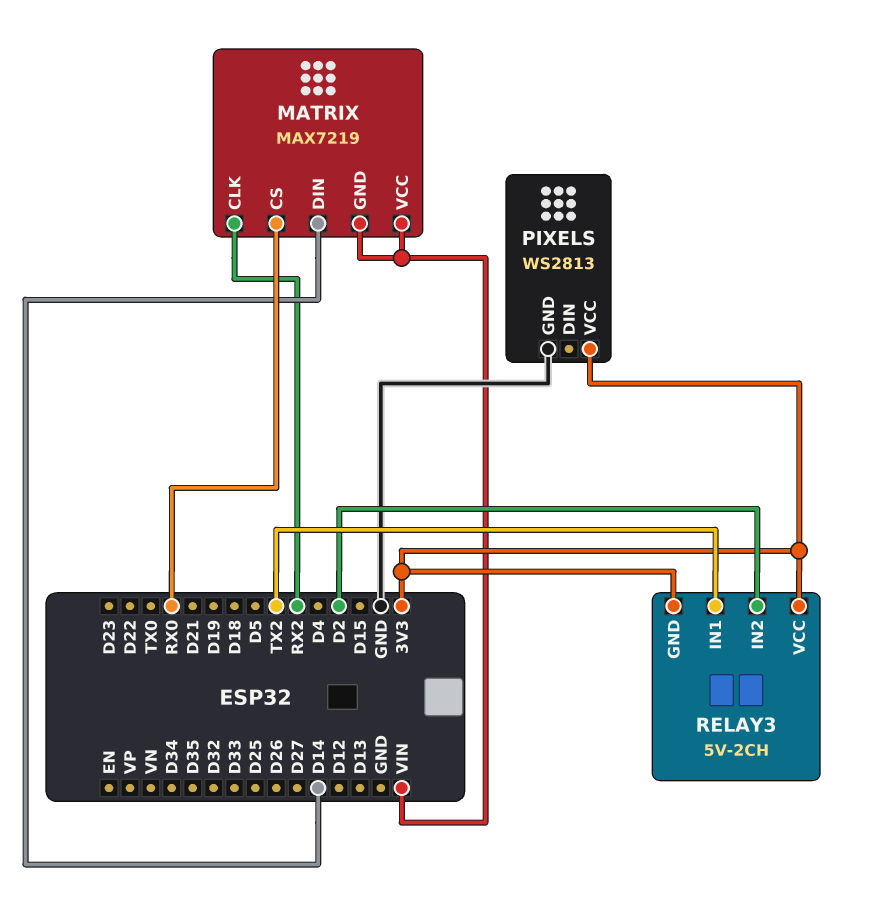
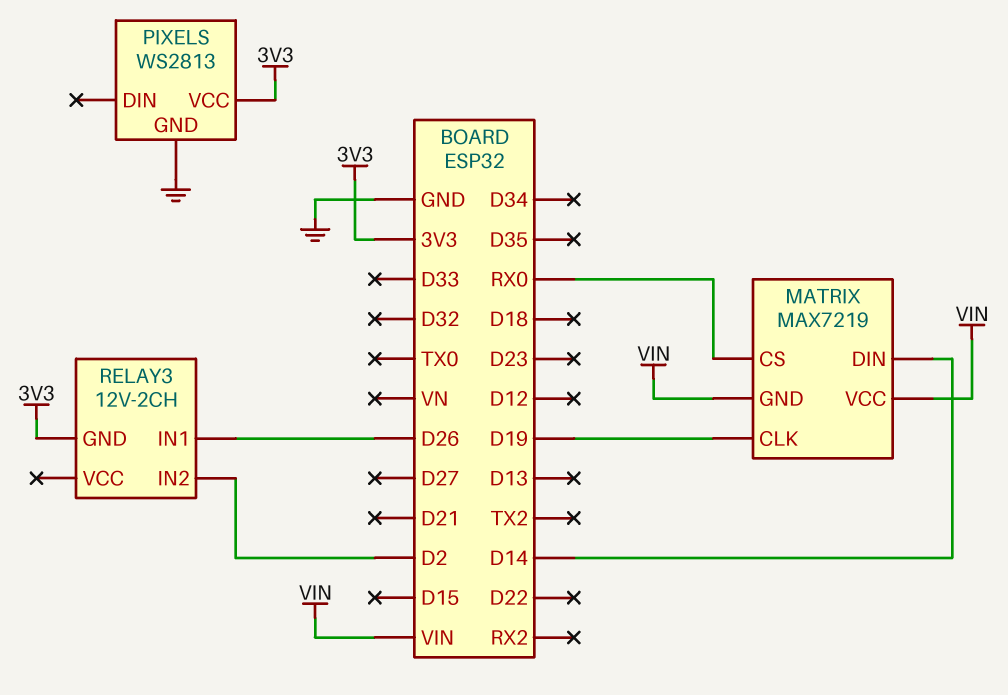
MATRIX pin CLK: RX2 -> D19
RELAY3: 5V-2CH -> 12V-2CH
RELAY3 pin IN1: TX2 -> D26
RELAY3 pin VCC: 3V3 -> none

